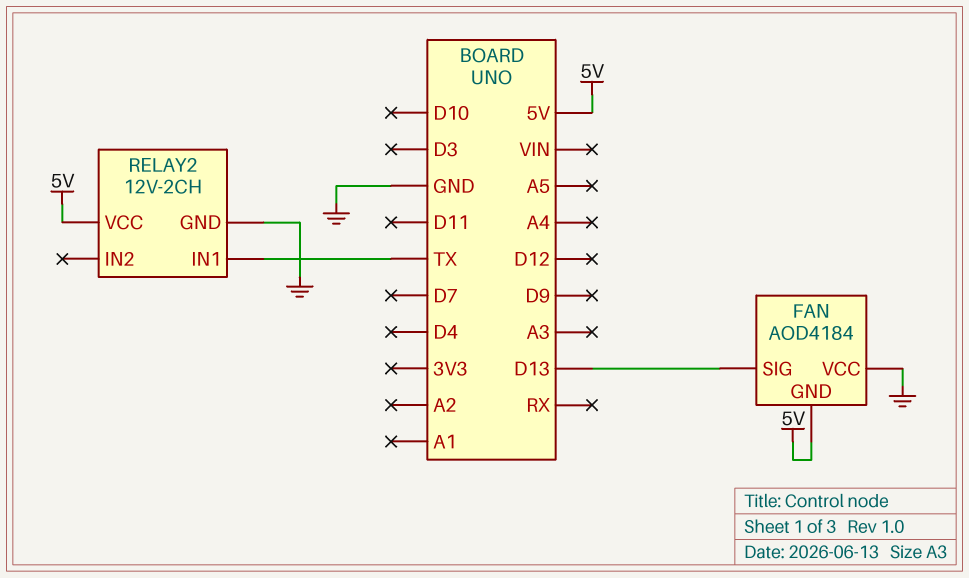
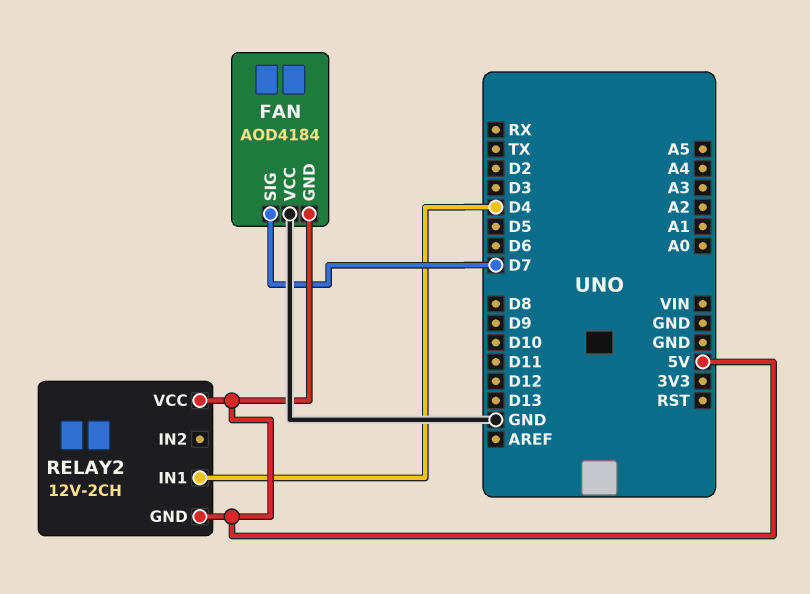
FAN pin SIG: D13 -> D7
RELAY2 pin GND: GND -> 5V
RELAY2 pin IN1: TX -> D4

